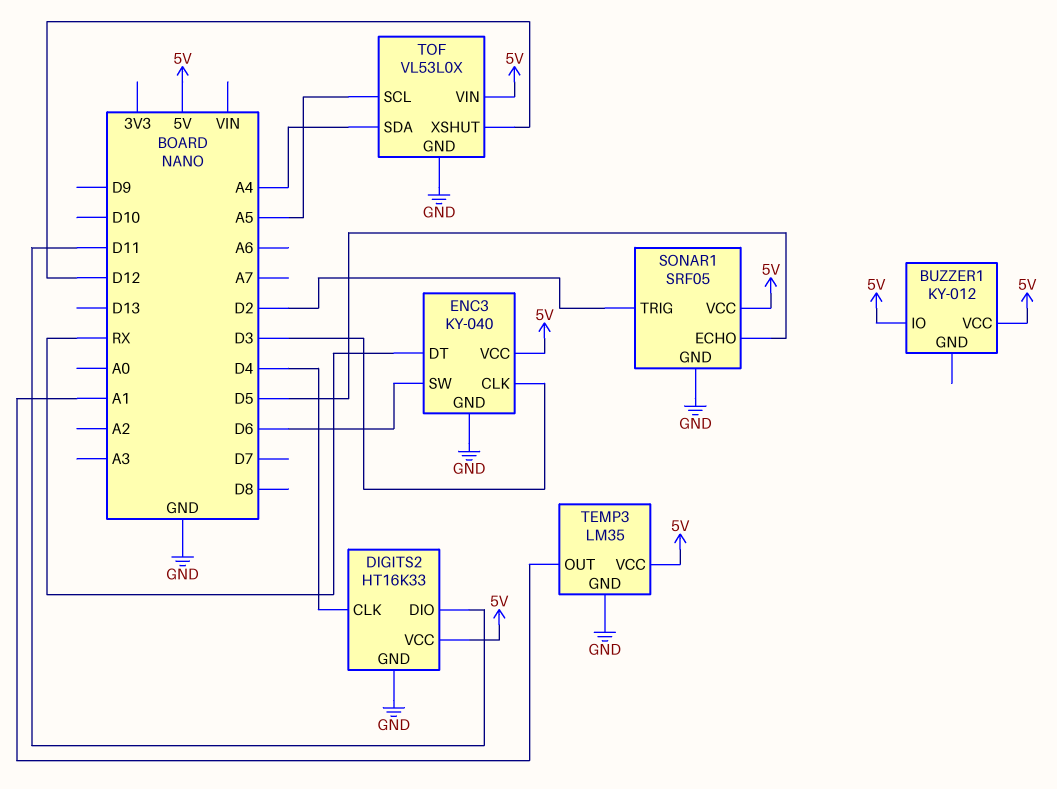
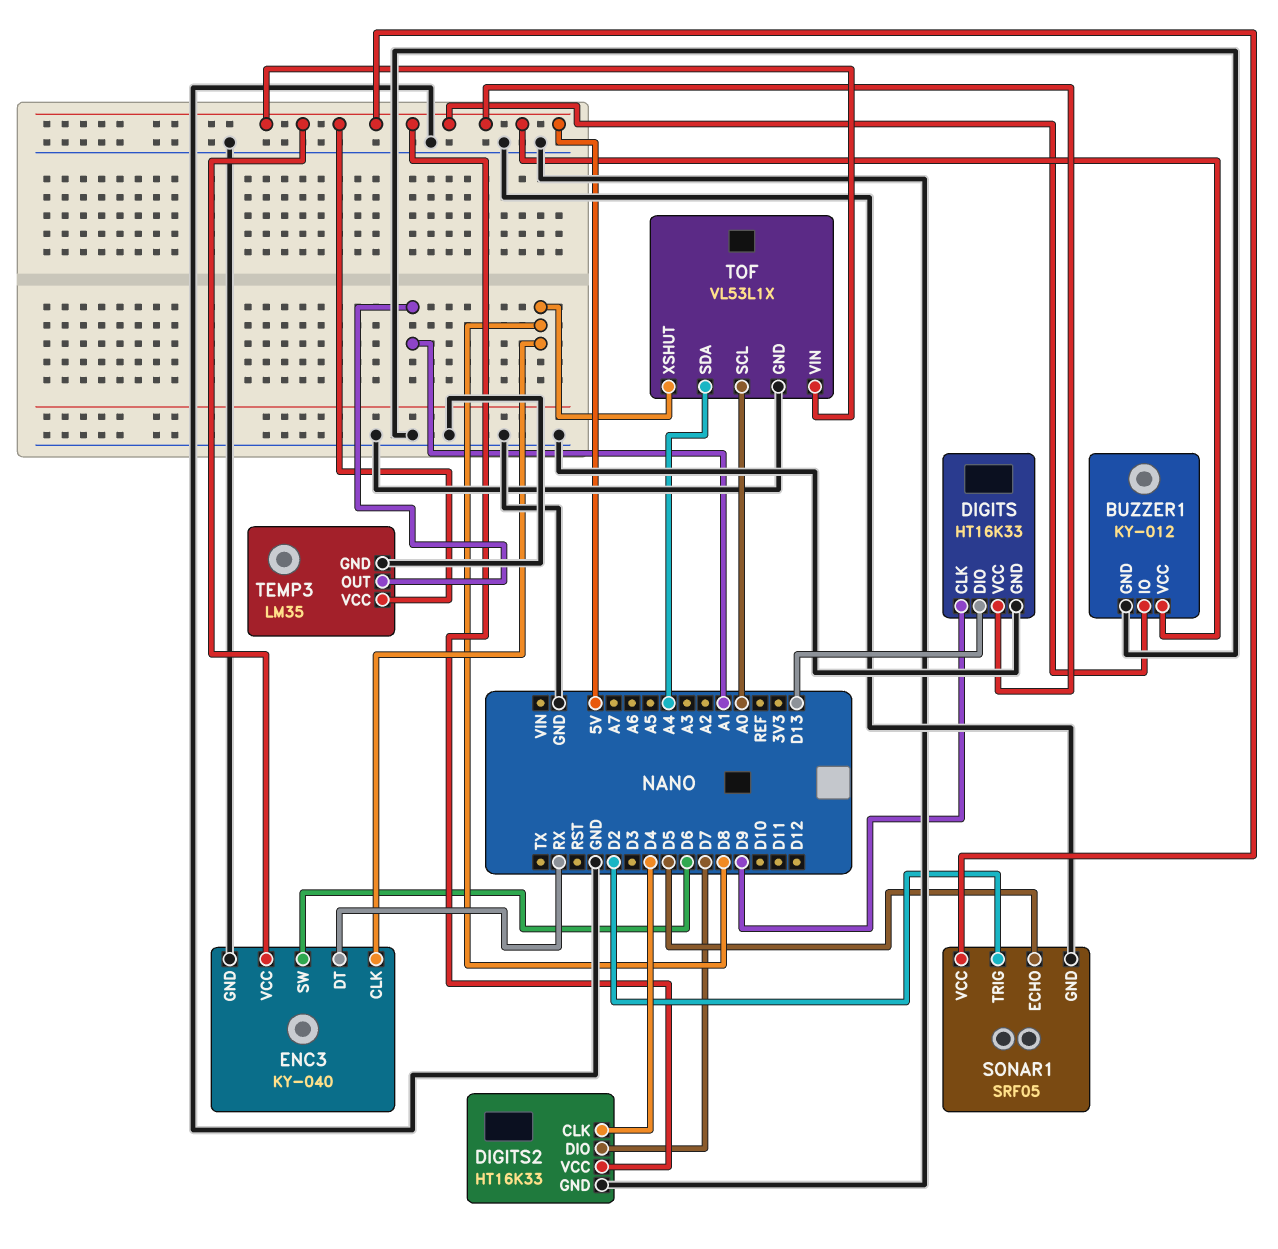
BUZZER1 pin GND: none -> GND
DIGITS: none -> HT16K33
DIGITS pin CLK: none -> D9
DIGITS pin DIO: none -> D13
DIGITS pin GND: none -> GND
DIGITS pin VCC: none -> 5V
DIGITS2 pin DIO: D11 -> D7
ENC3 pin CLK: D3 -> D8
TOF: VL53L0X -> VL53L1X
TOF pin SCL: A5 -> A0
TOF pin XSHUT: D12 -> D8

